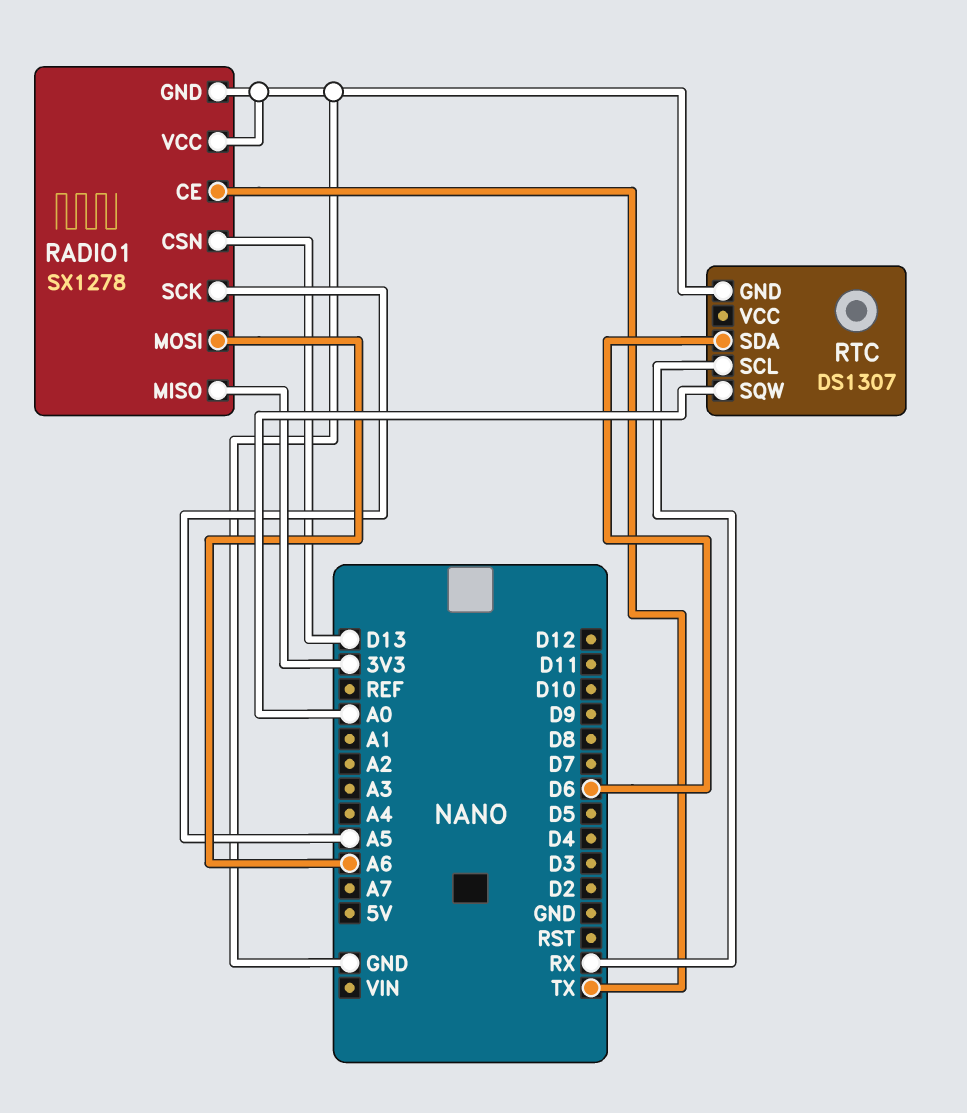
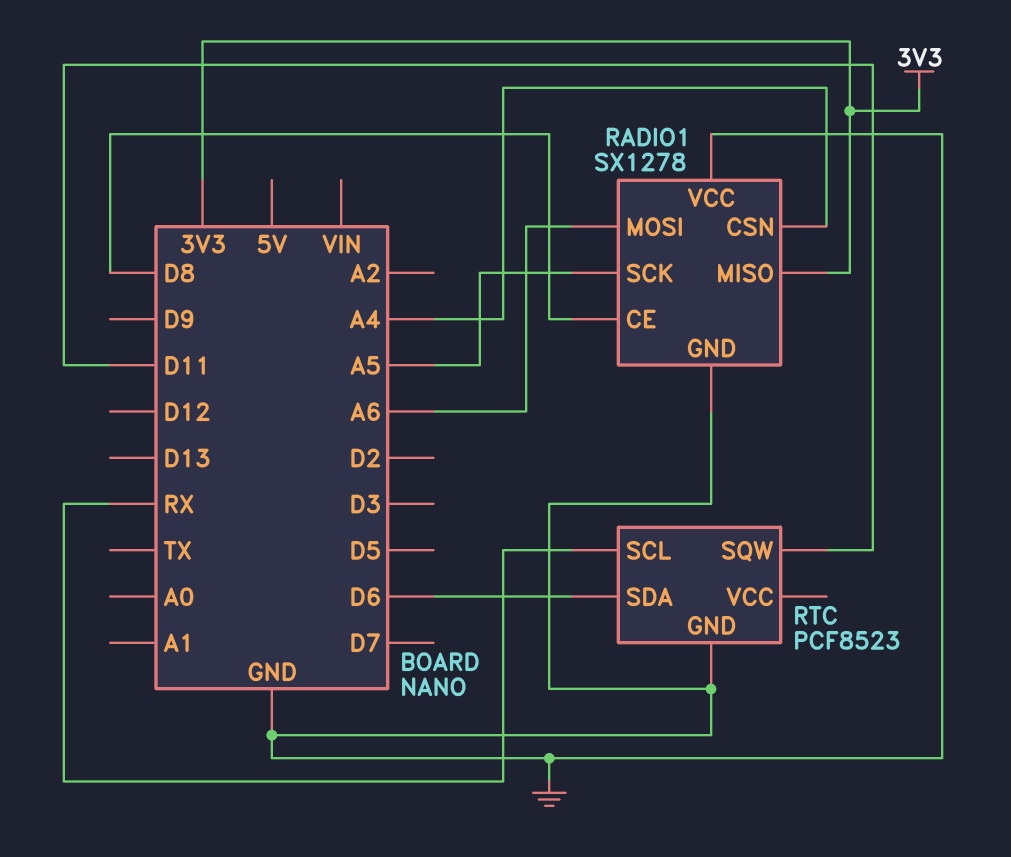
RADIO1 pin CE: TX -> D8
RADIO1 pin CSN: D13 -> A4
RTC: DS1307 -> PCF8523
RTC pin SQW: A0 -> D11

